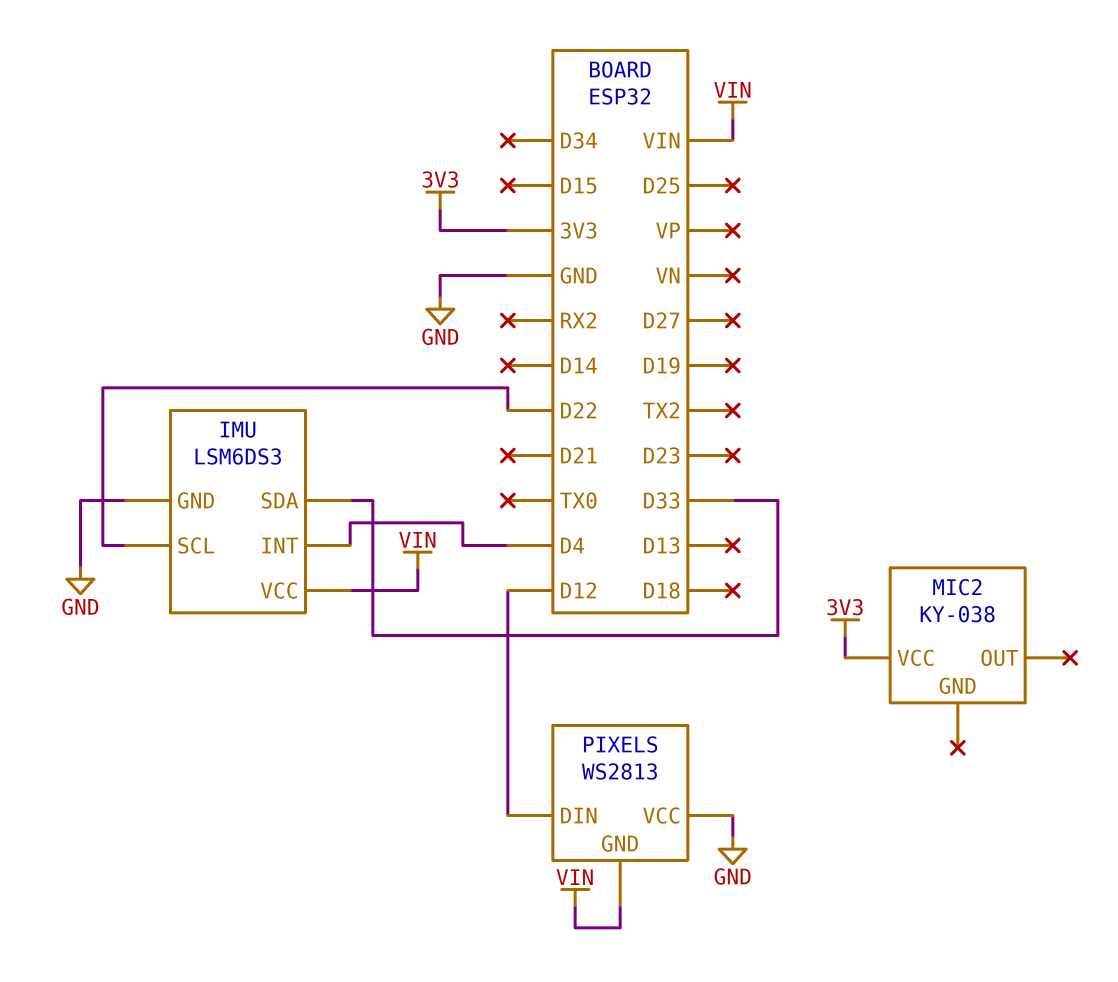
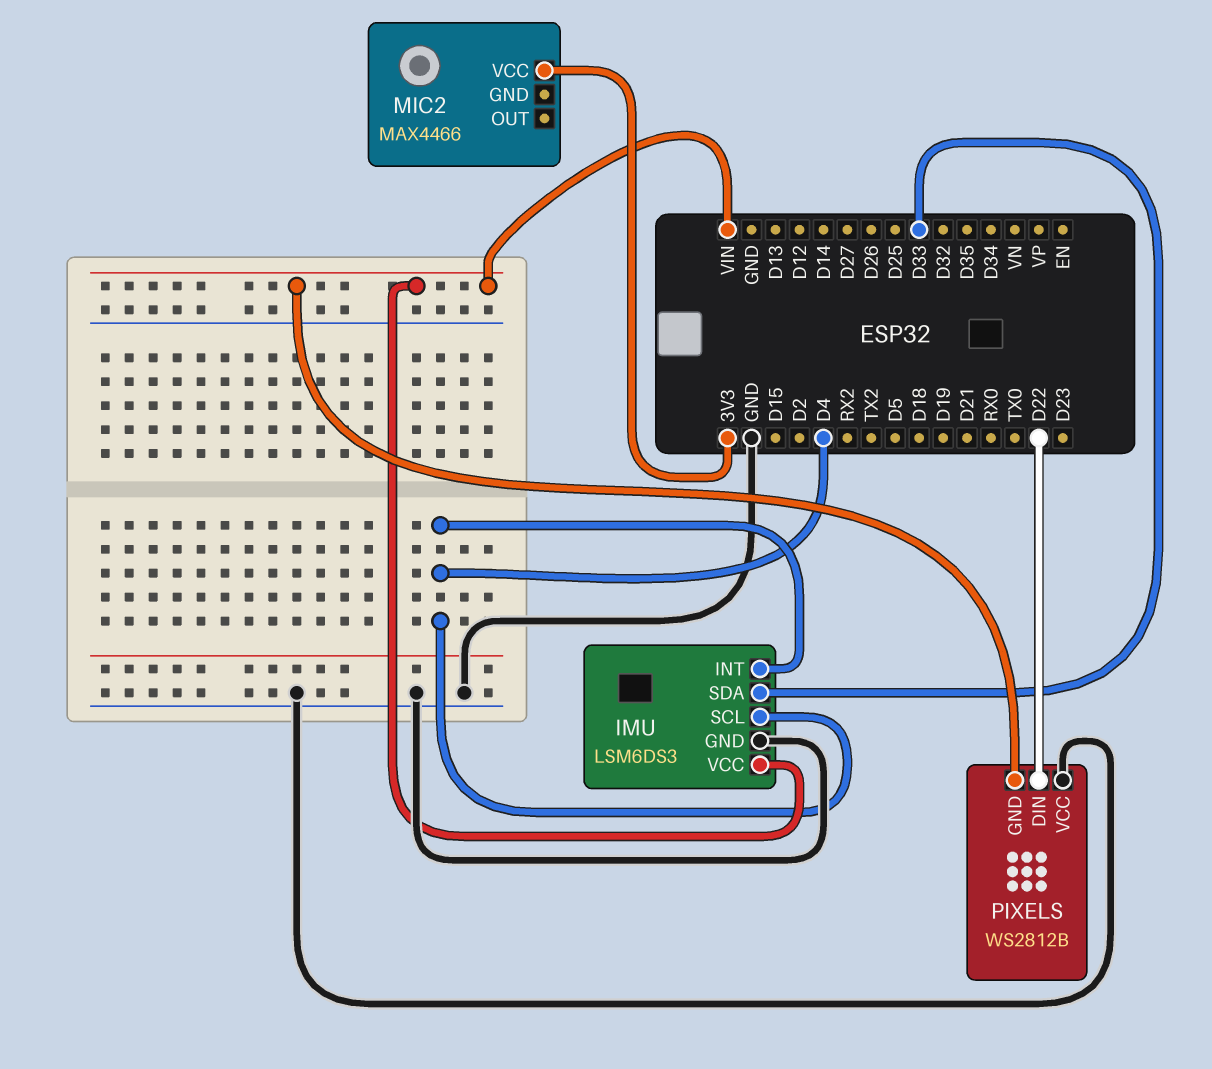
IMU pin SCL: D22 -> D4
MIC2: KY-038 -> MAX4466
PIXELS: WS2813 -> WS2812B
PIXELS pin DIN: D12 -> D22

